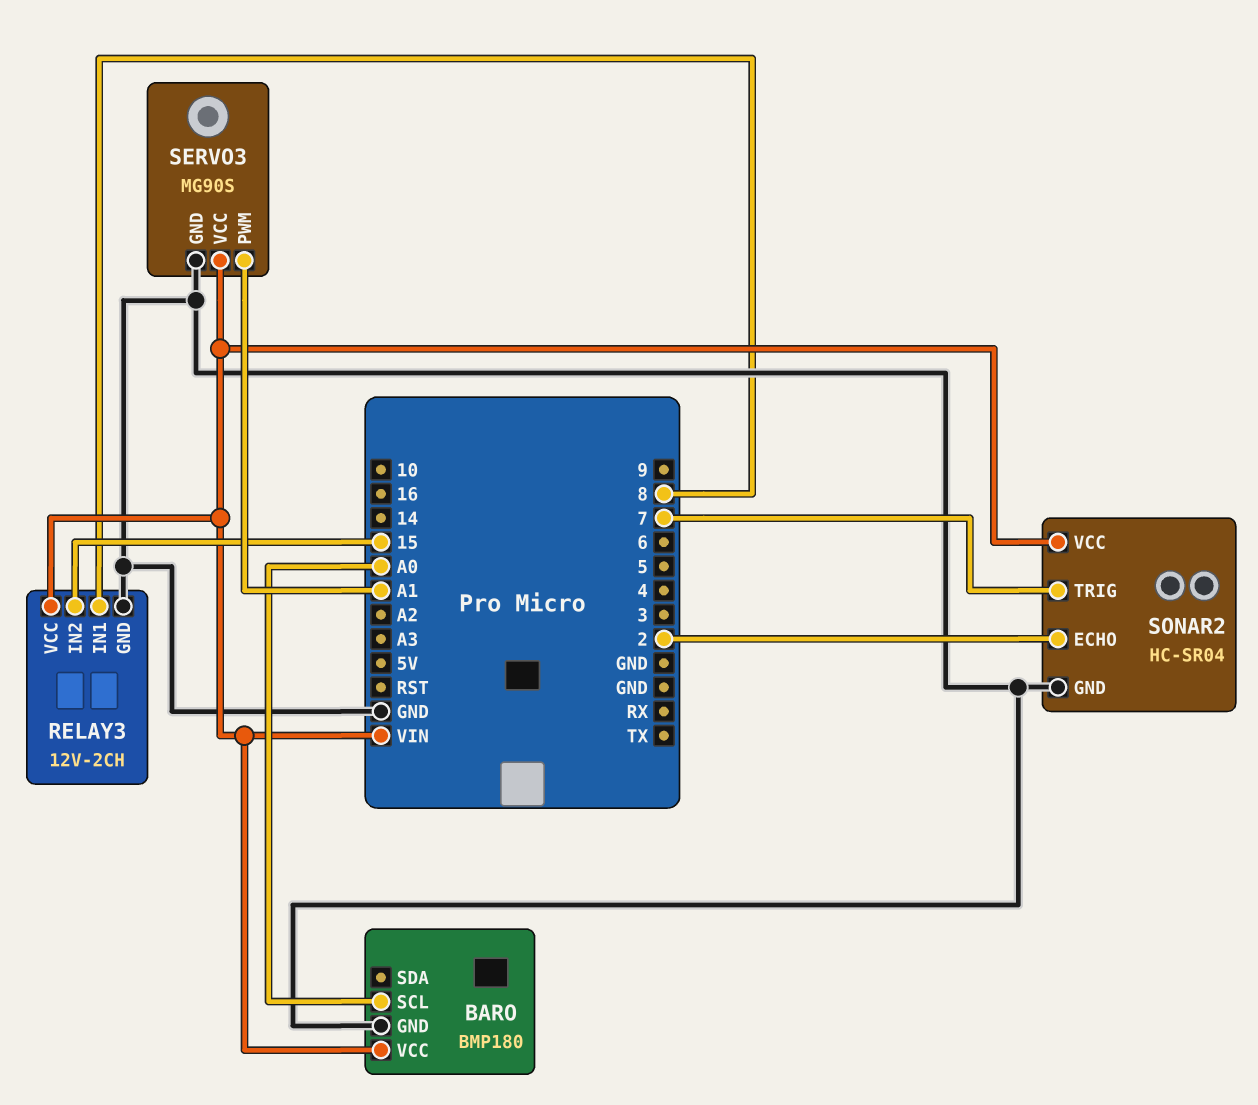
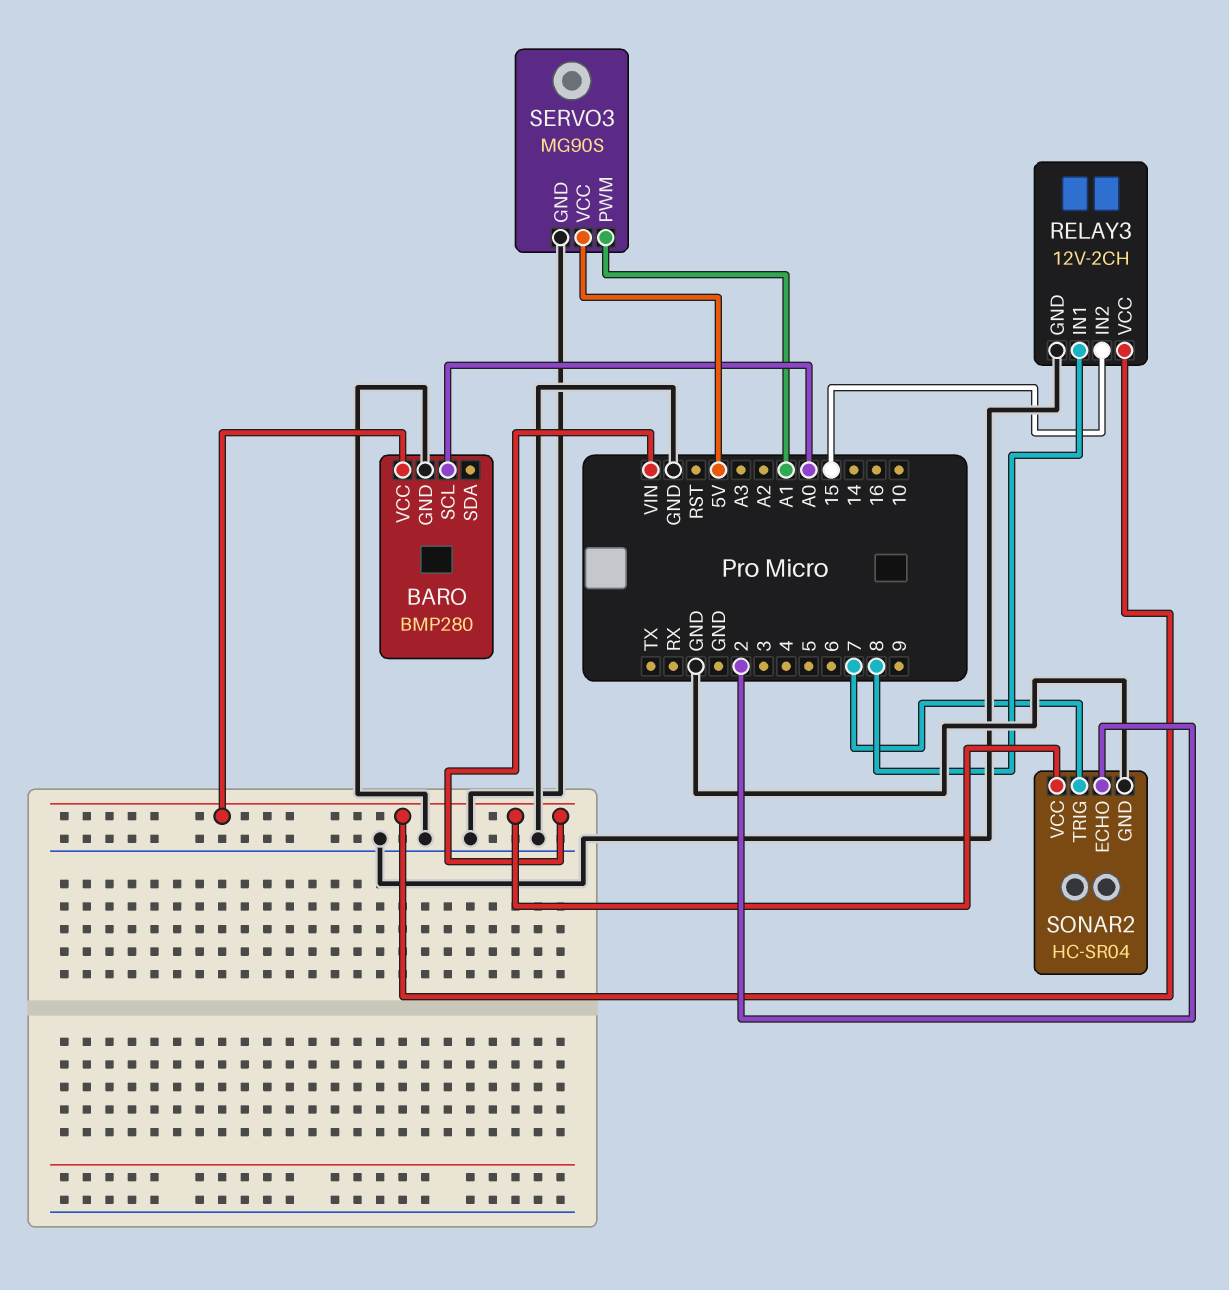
BARO: BMP180 -> BMP280
SERVO3 pin VCC: VIN -> 5V

